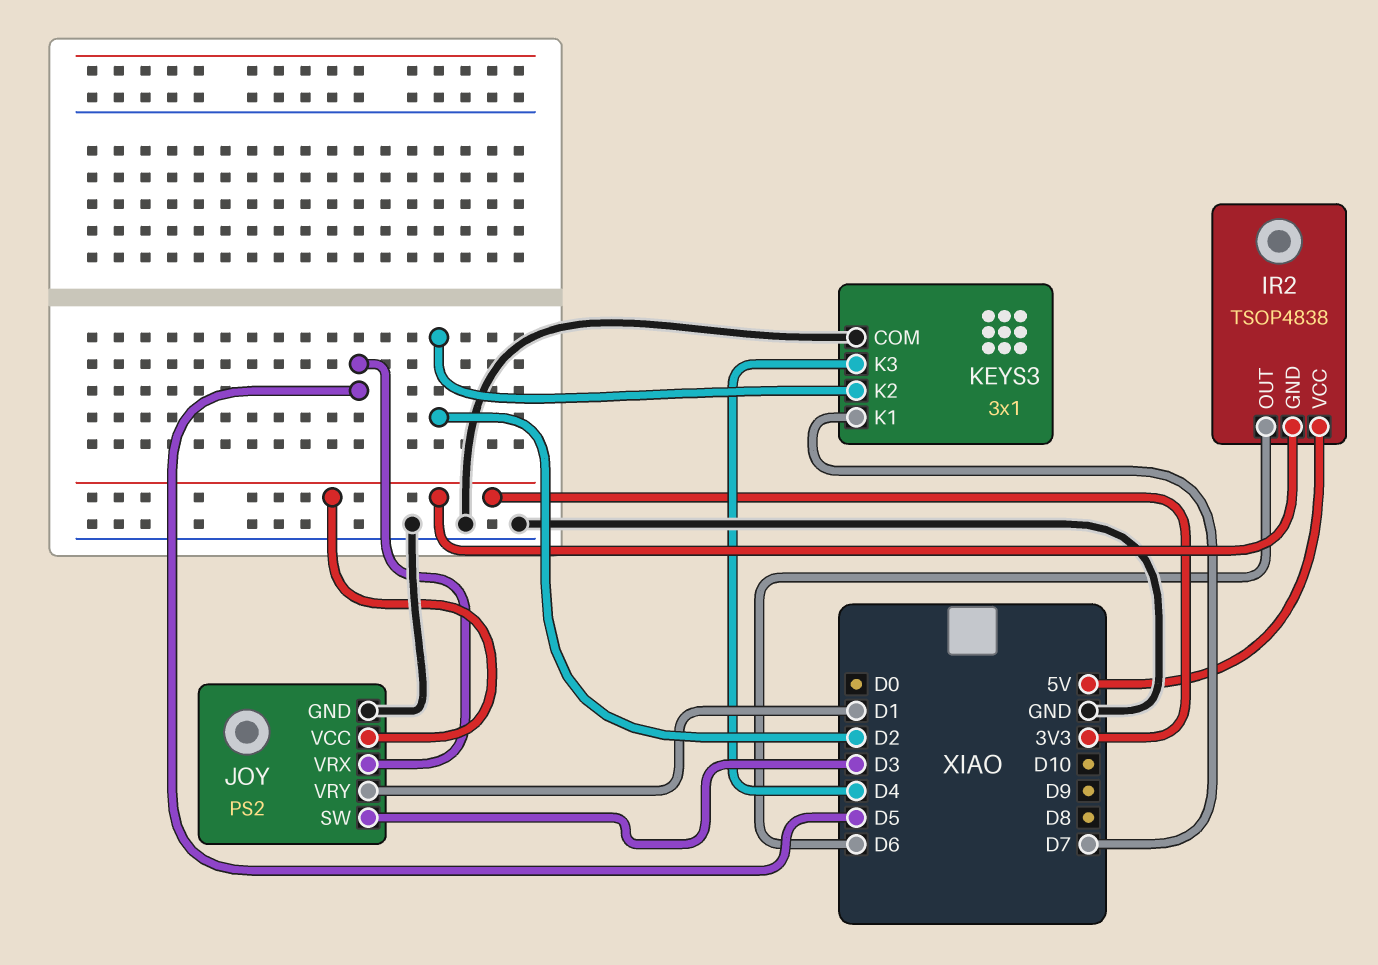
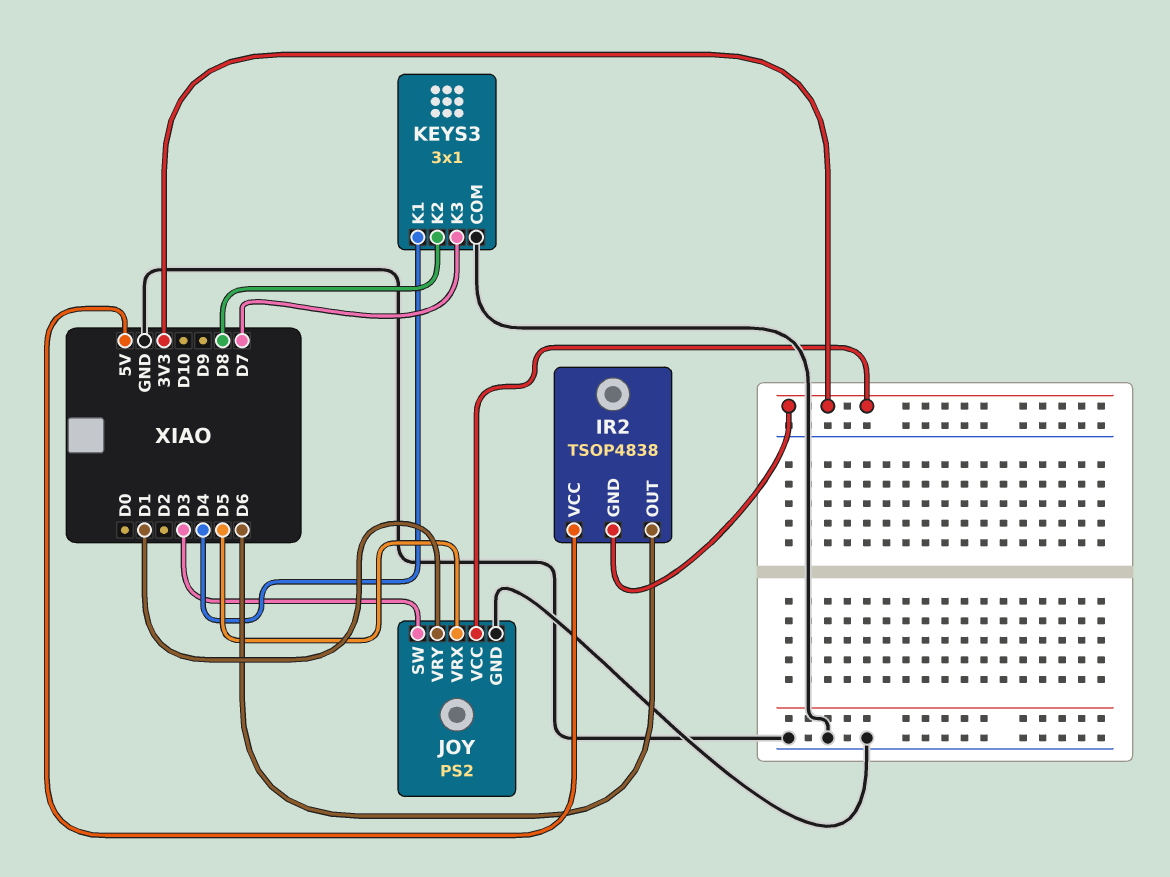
KEYS3 pin K1: D7 -> D4
KEYS3 pin K2: D2 -> D8
KEYS3 pin K3: D4 -> D7

